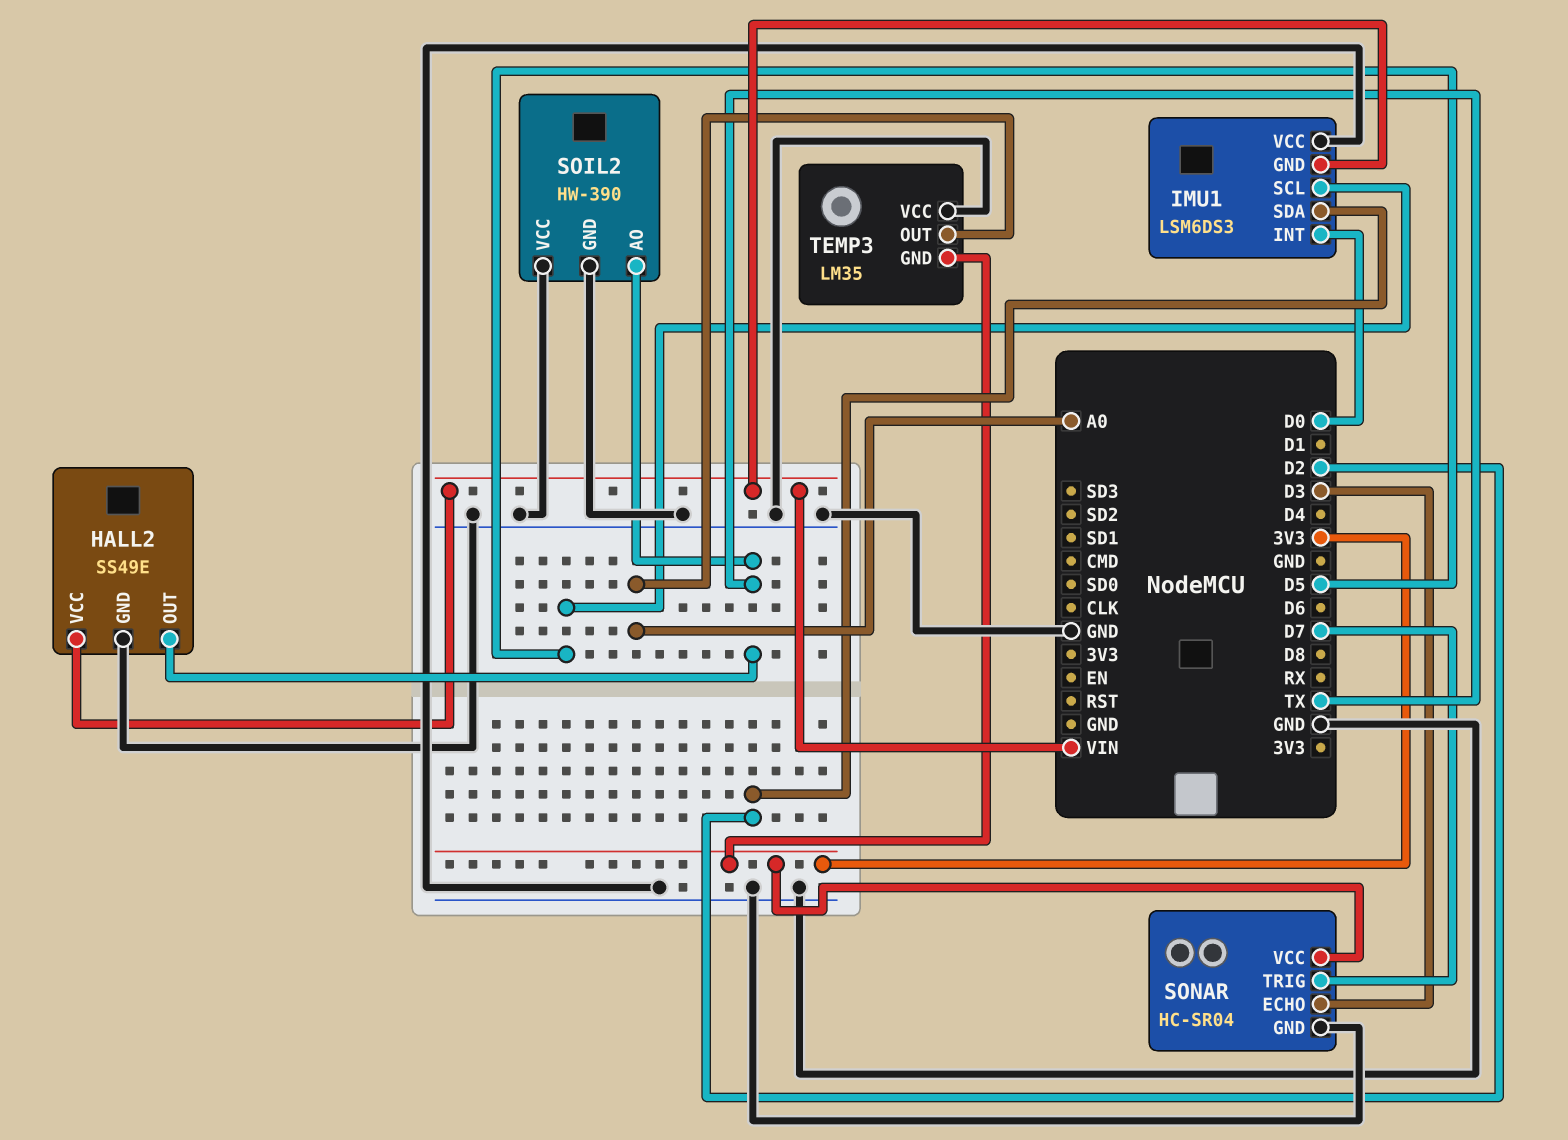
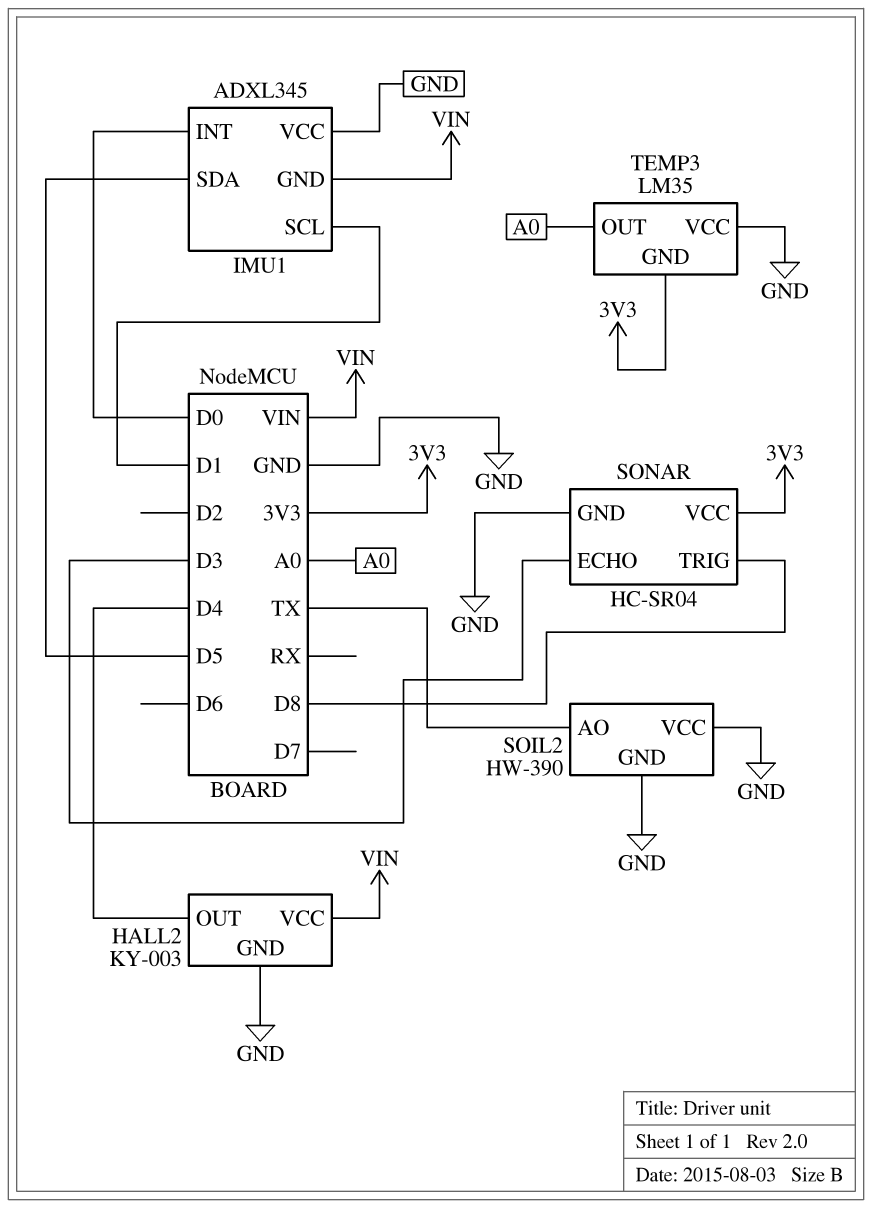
HALL2: SS49E -> KY-003
HALL2 pin OUT: TX -> D4
IMU1: LSM6DS3 -> ADXL345
IMU1 pin SCL: D5 -> D1
IMU1 pin SDA: D2 -> D5
SONAR pin TRIG: D7 -> D8

